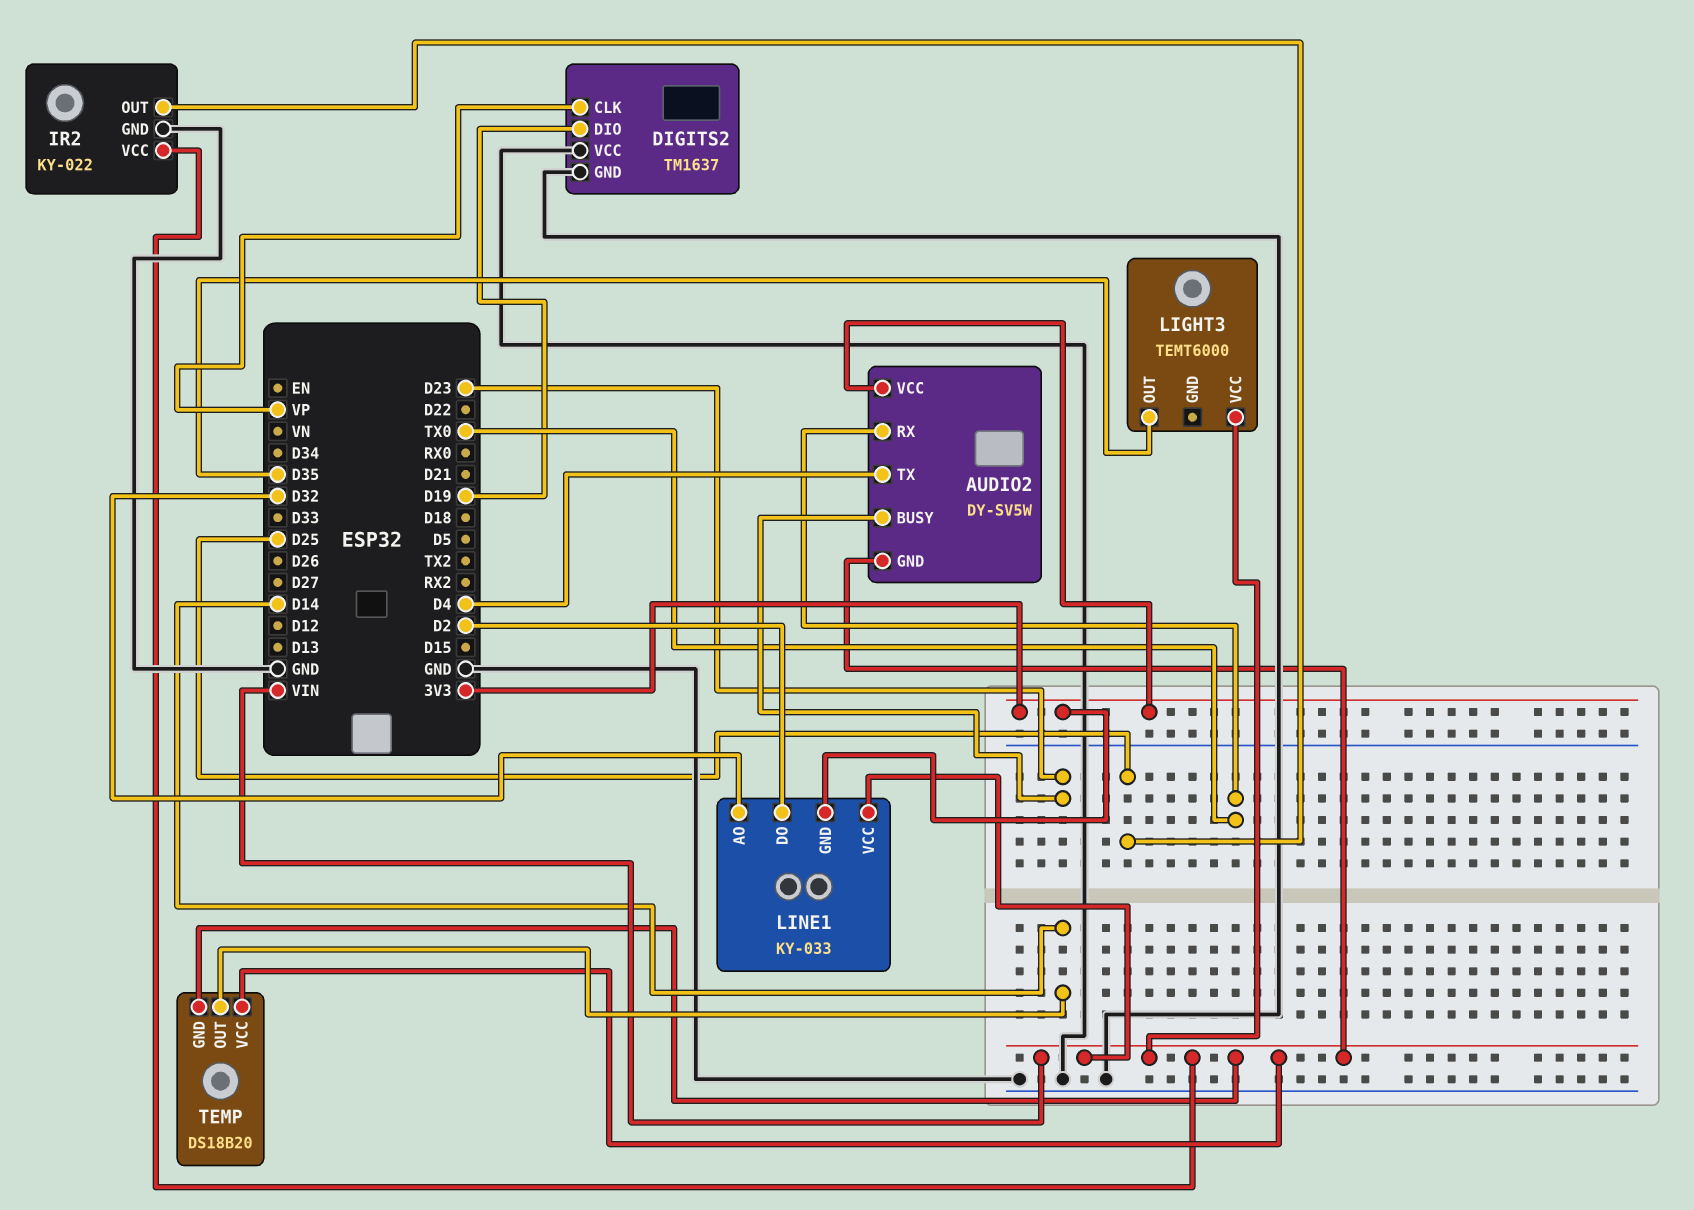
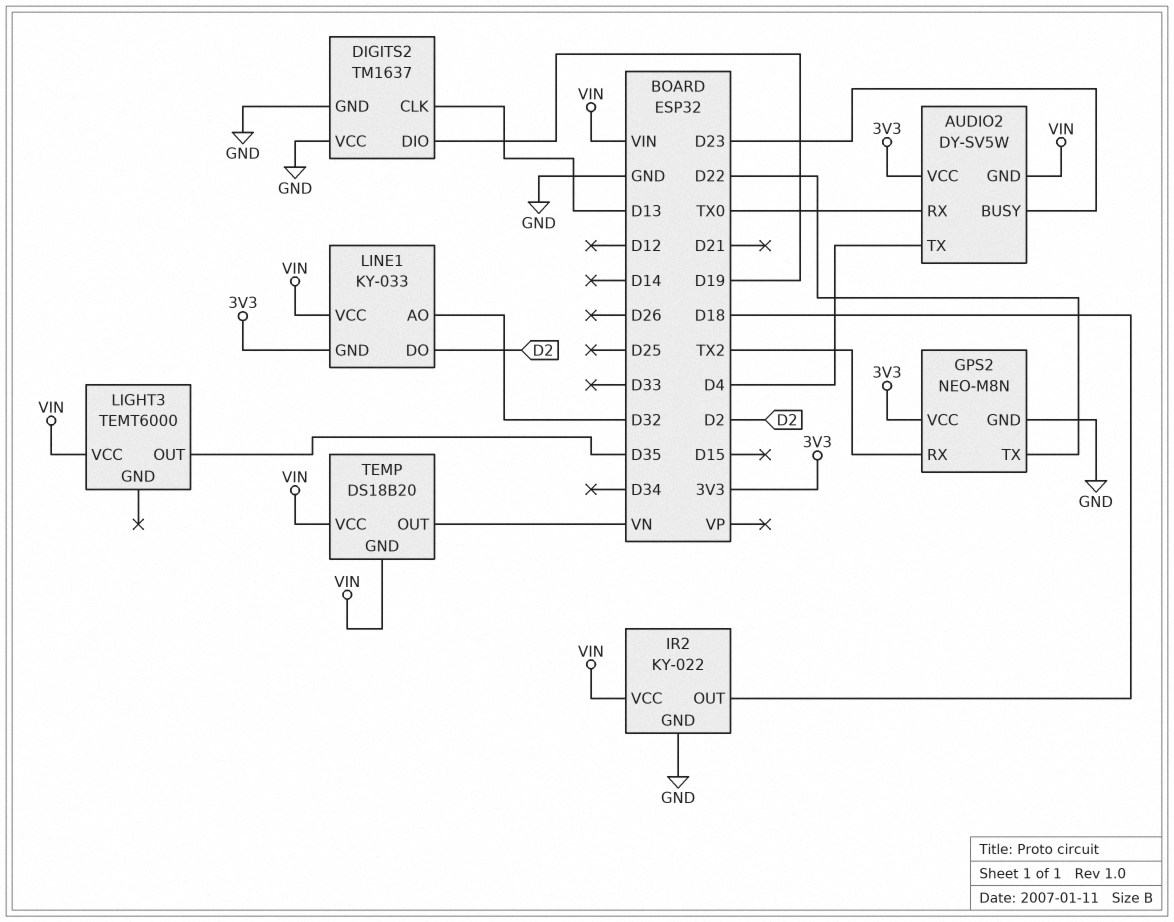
DIGITS2 pin CLK: VP -> D13
GPS2: none -> NEO-M8N
GPS2 pin GND: none -> GND
GPS2 pin RX: none -> TX2
GPS2 pin TX: none -> D22
GPS2 pin VCC: none -> 3V3
IR2 pin OUT: D25 -> D18
TEMP pin OUT: D14 -> VN

